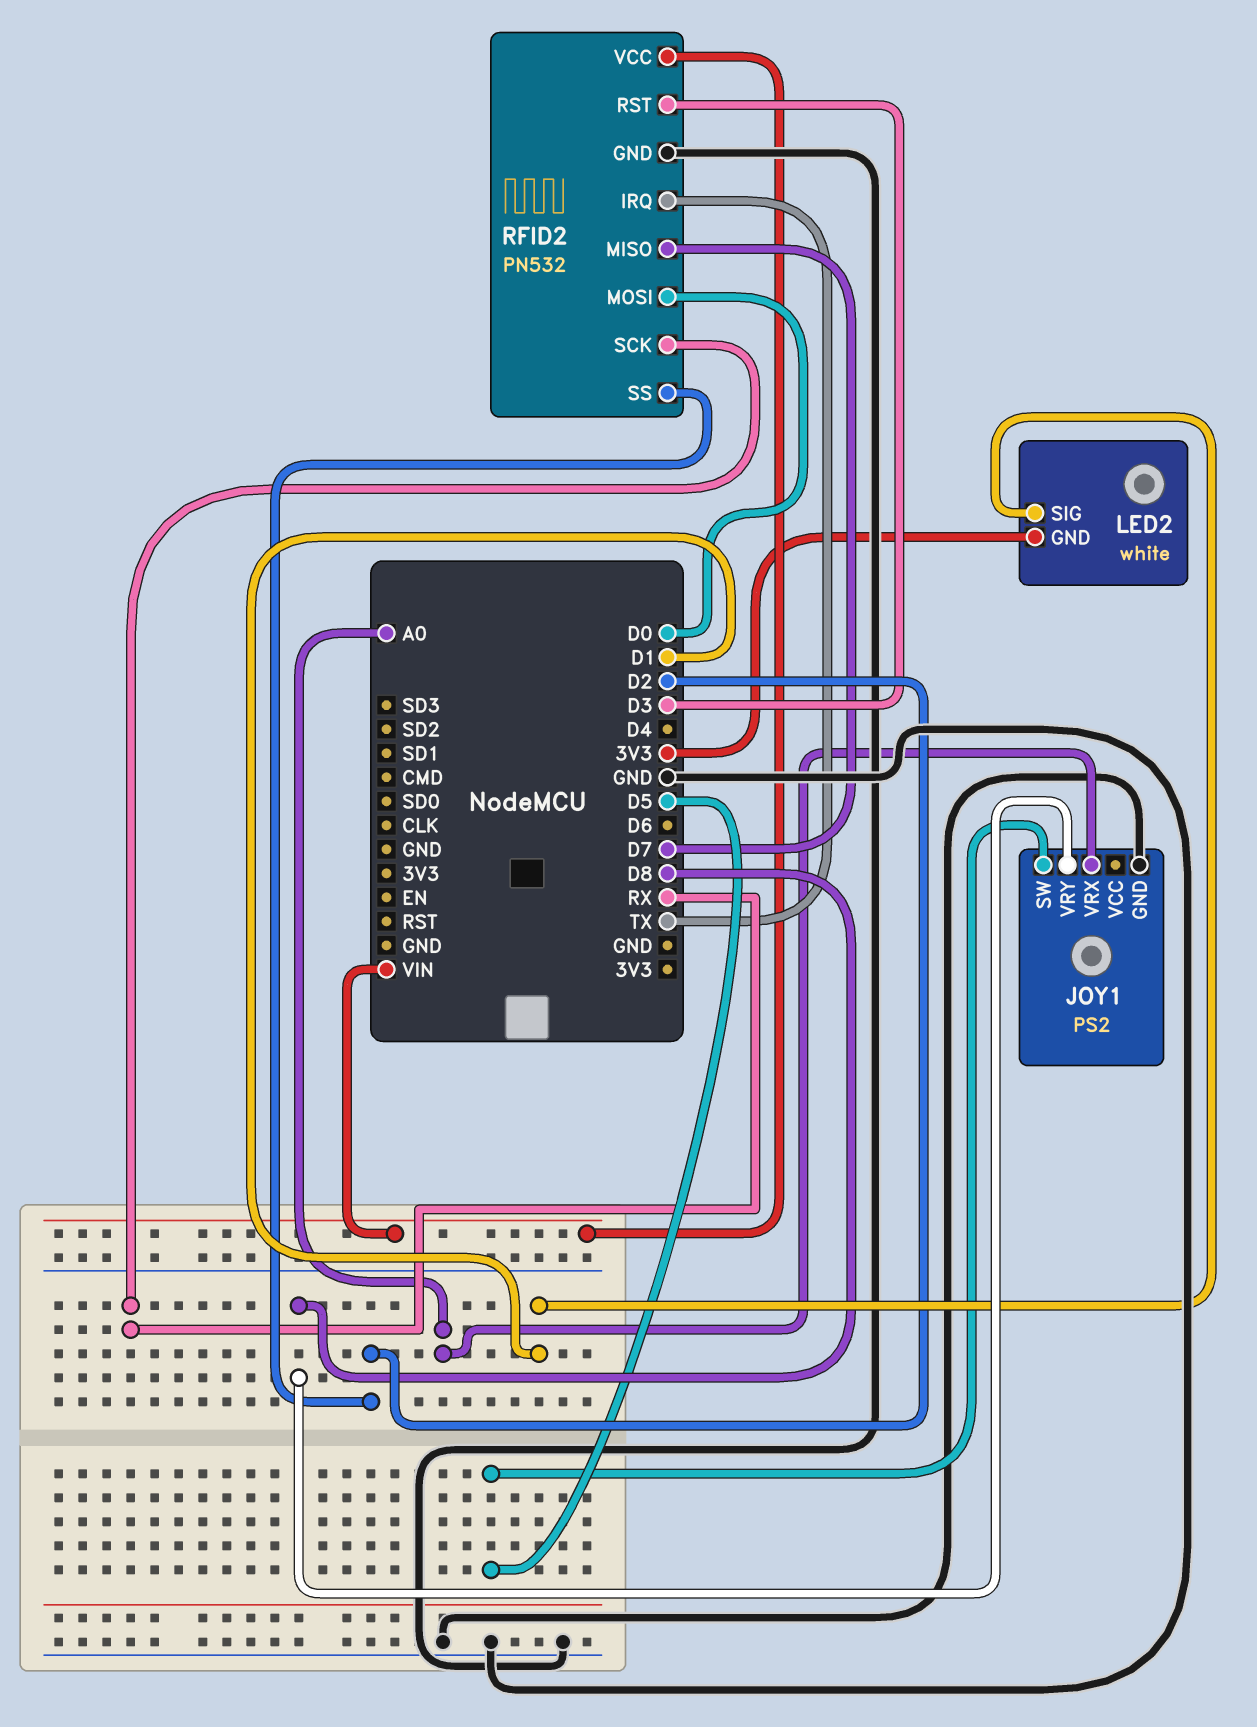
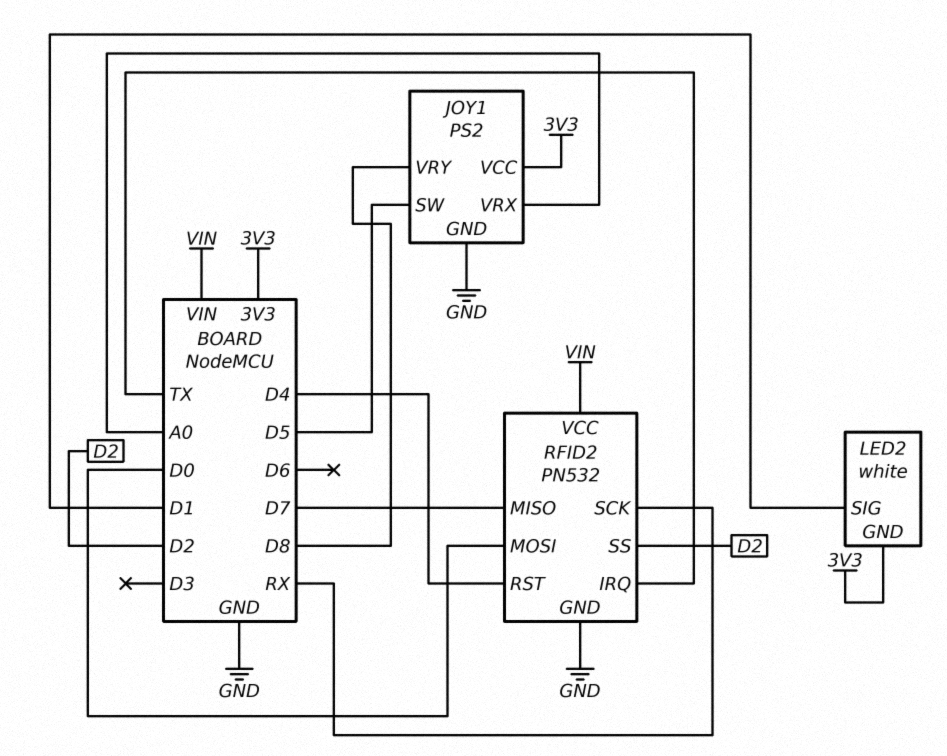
JOY1 pin VCC: none -> 3V3
RFID2 pin RST: D3 -> D4

